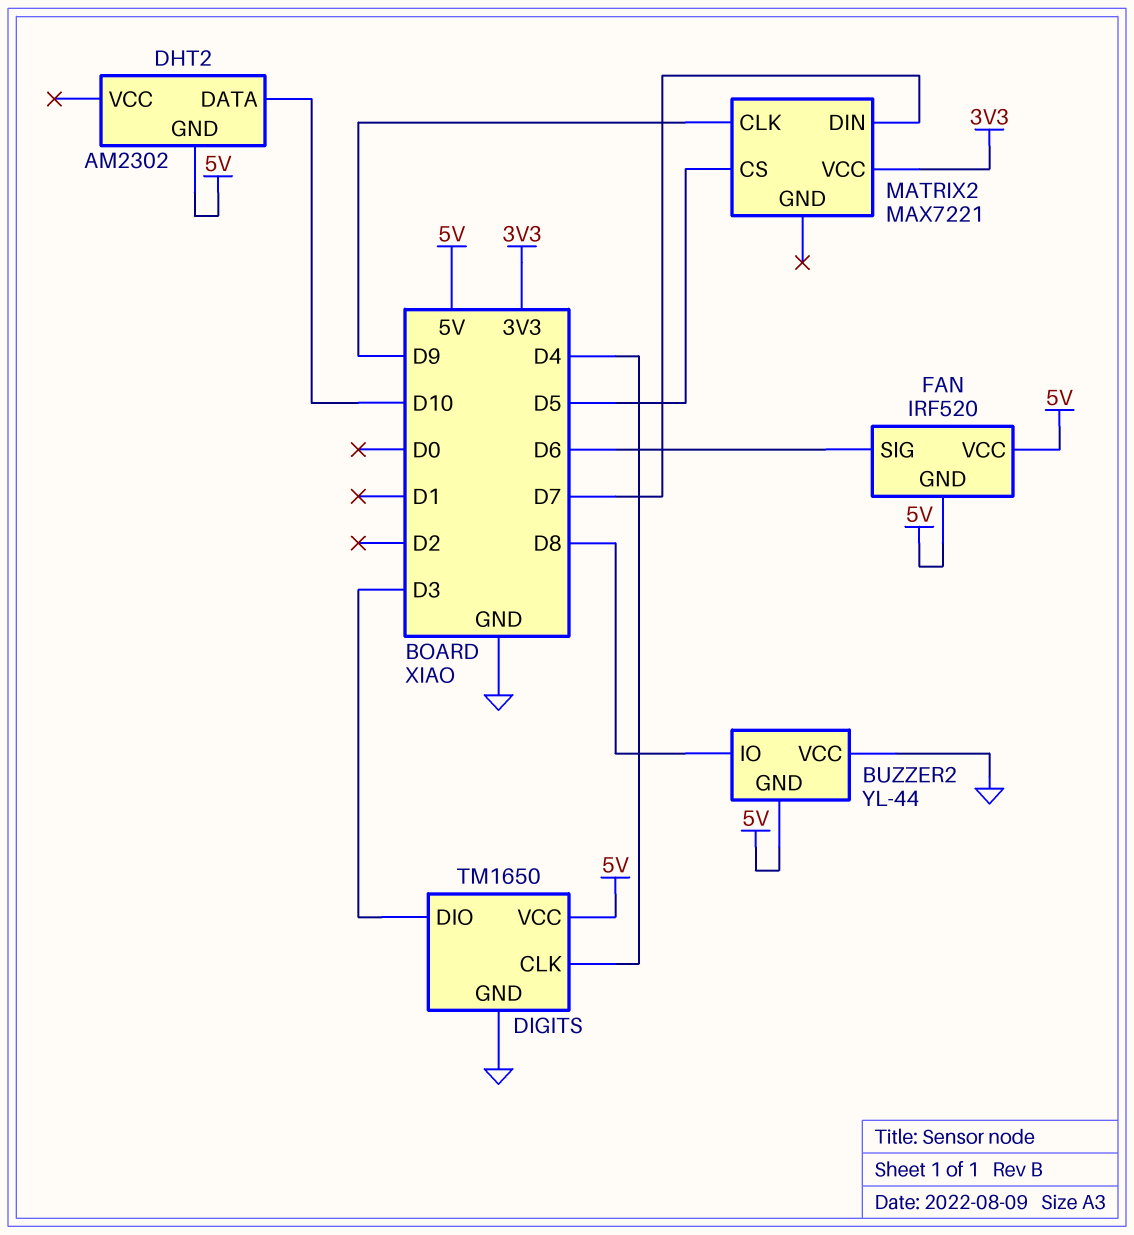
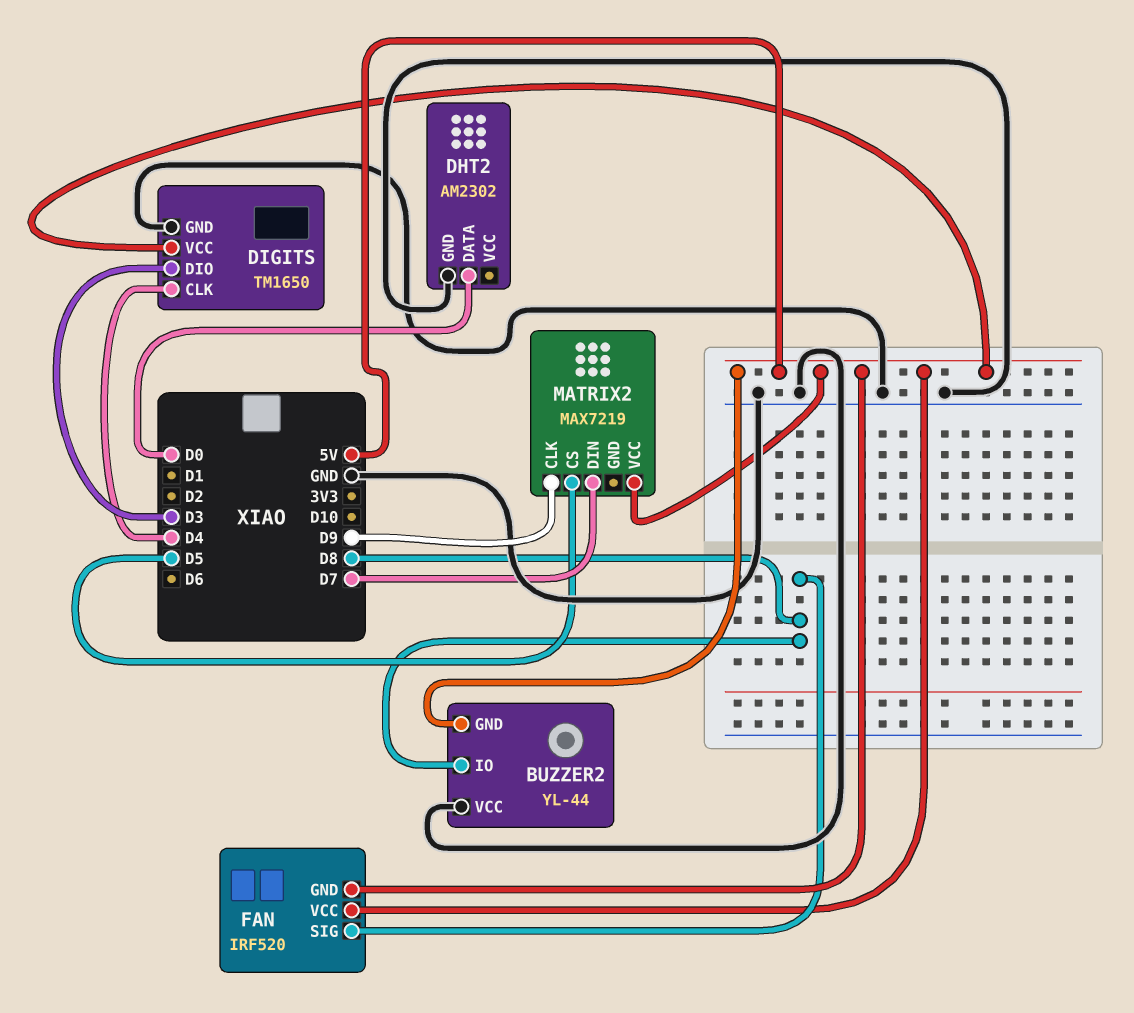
DHT2 pin DATA: D10 -> D0
DHT2 pin GND: 5V -> GND
FAN pin SIG: D6 -> D8
MATRIX2: MAX7221 -> MAX7219
MATRIX2 pin VCC: 3V3 -> 5V

